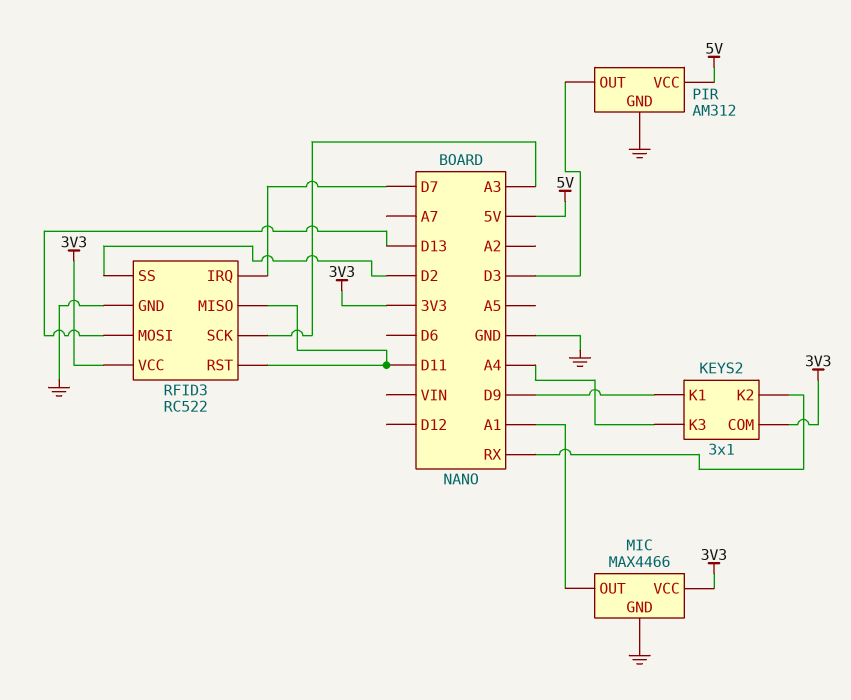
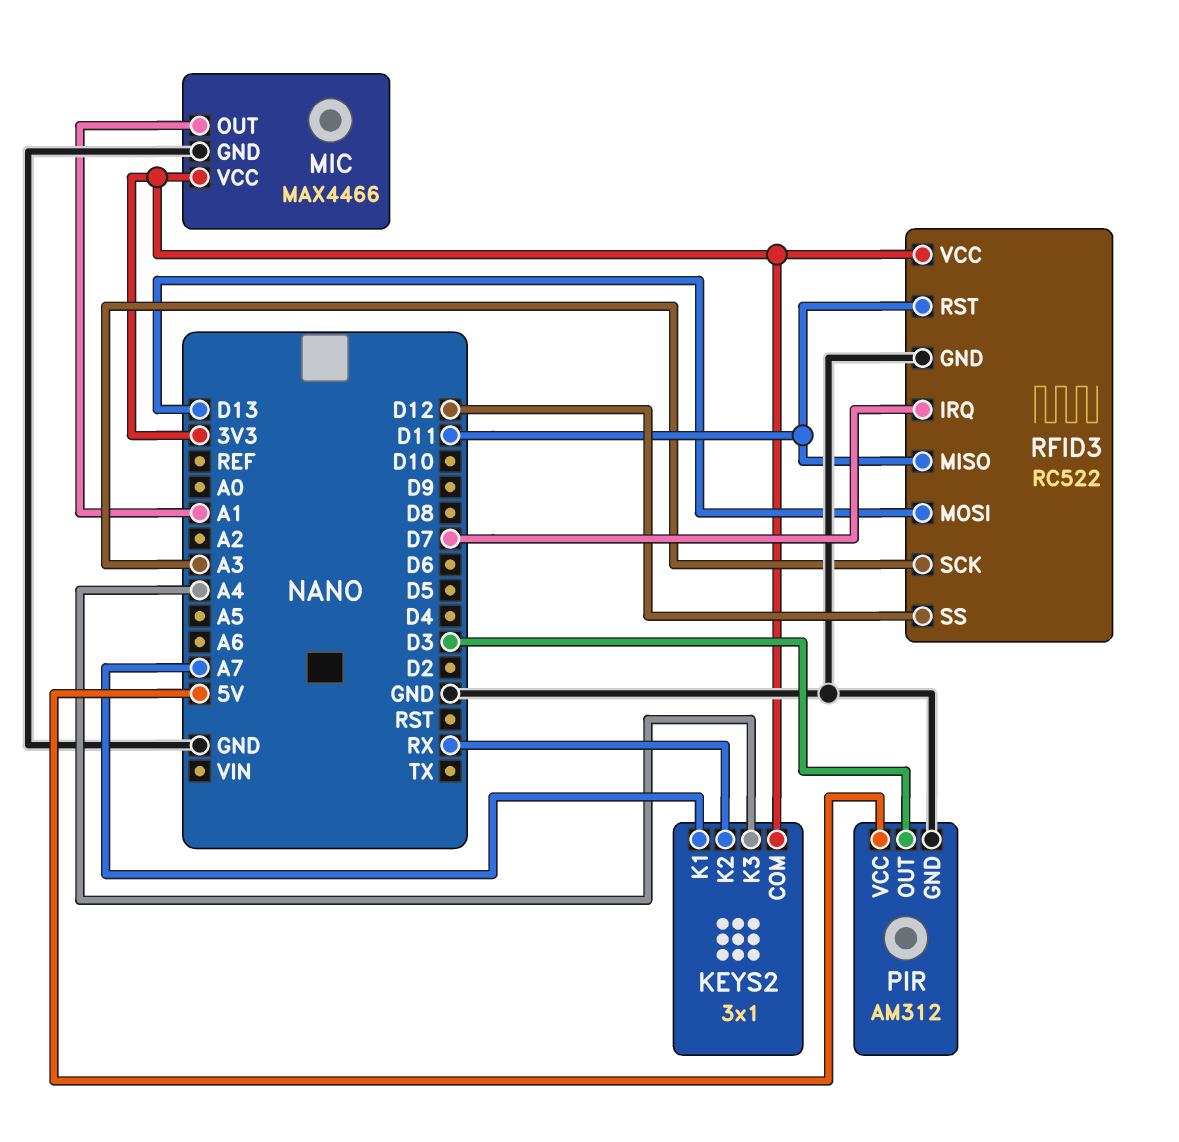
KEYS2 pin K1: D9 -> A7
RFID3 pin SS: D2 -> D12

